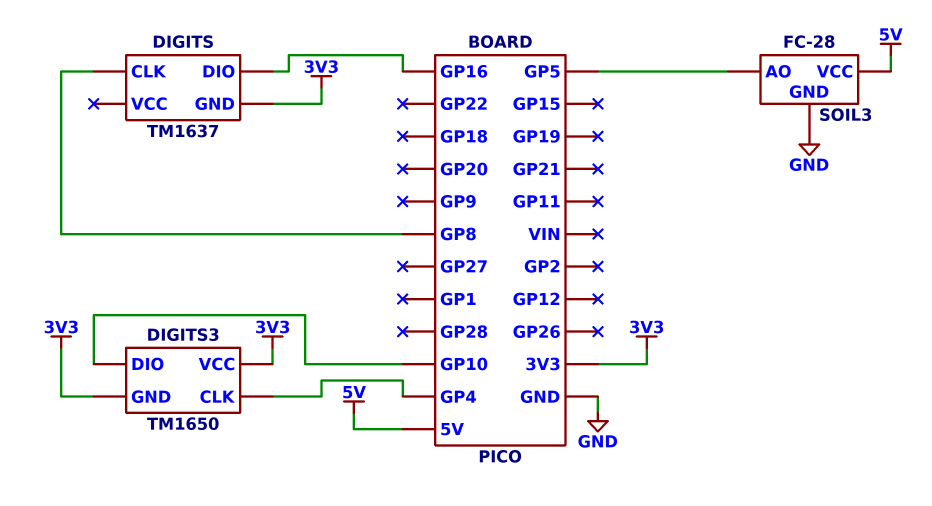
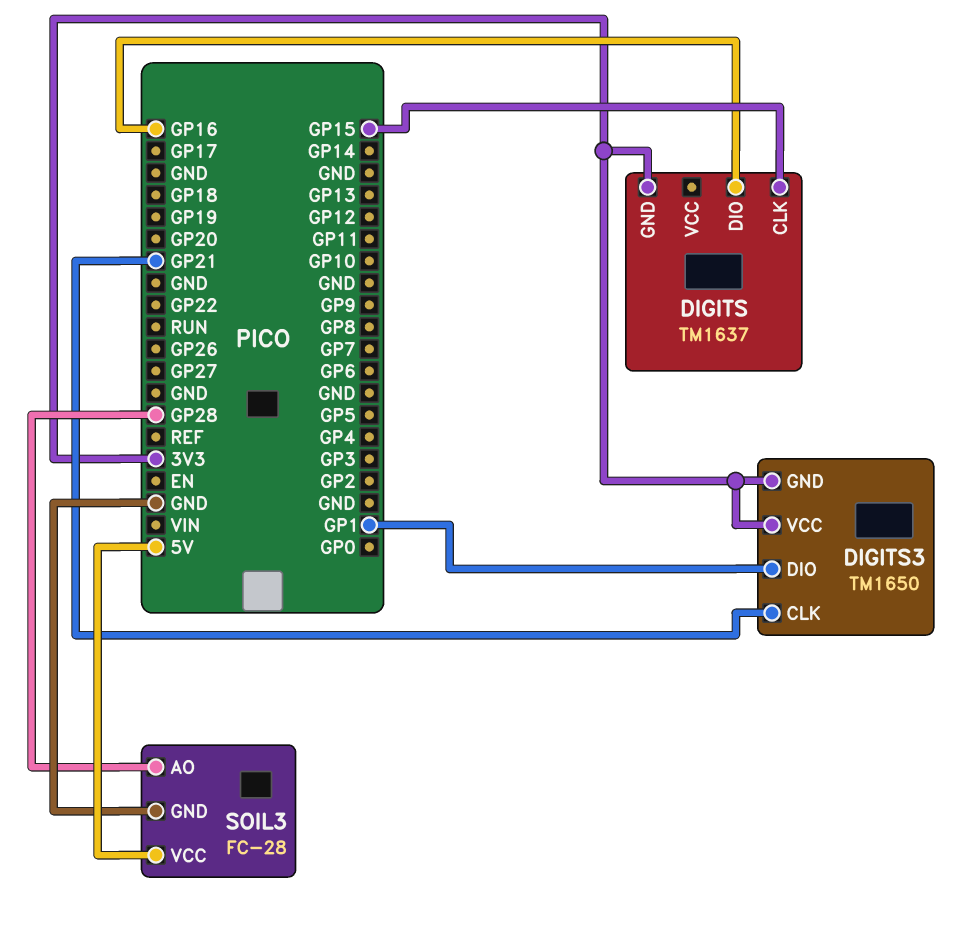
DIGITS pin CLK: GP8 -> GP15
DIGITS3 pin CLK: GP4 -> GP21
DIGITS3 pin DIO: GP10 -> GP1
SOIL3 pin AO: GP5 -> GP28

